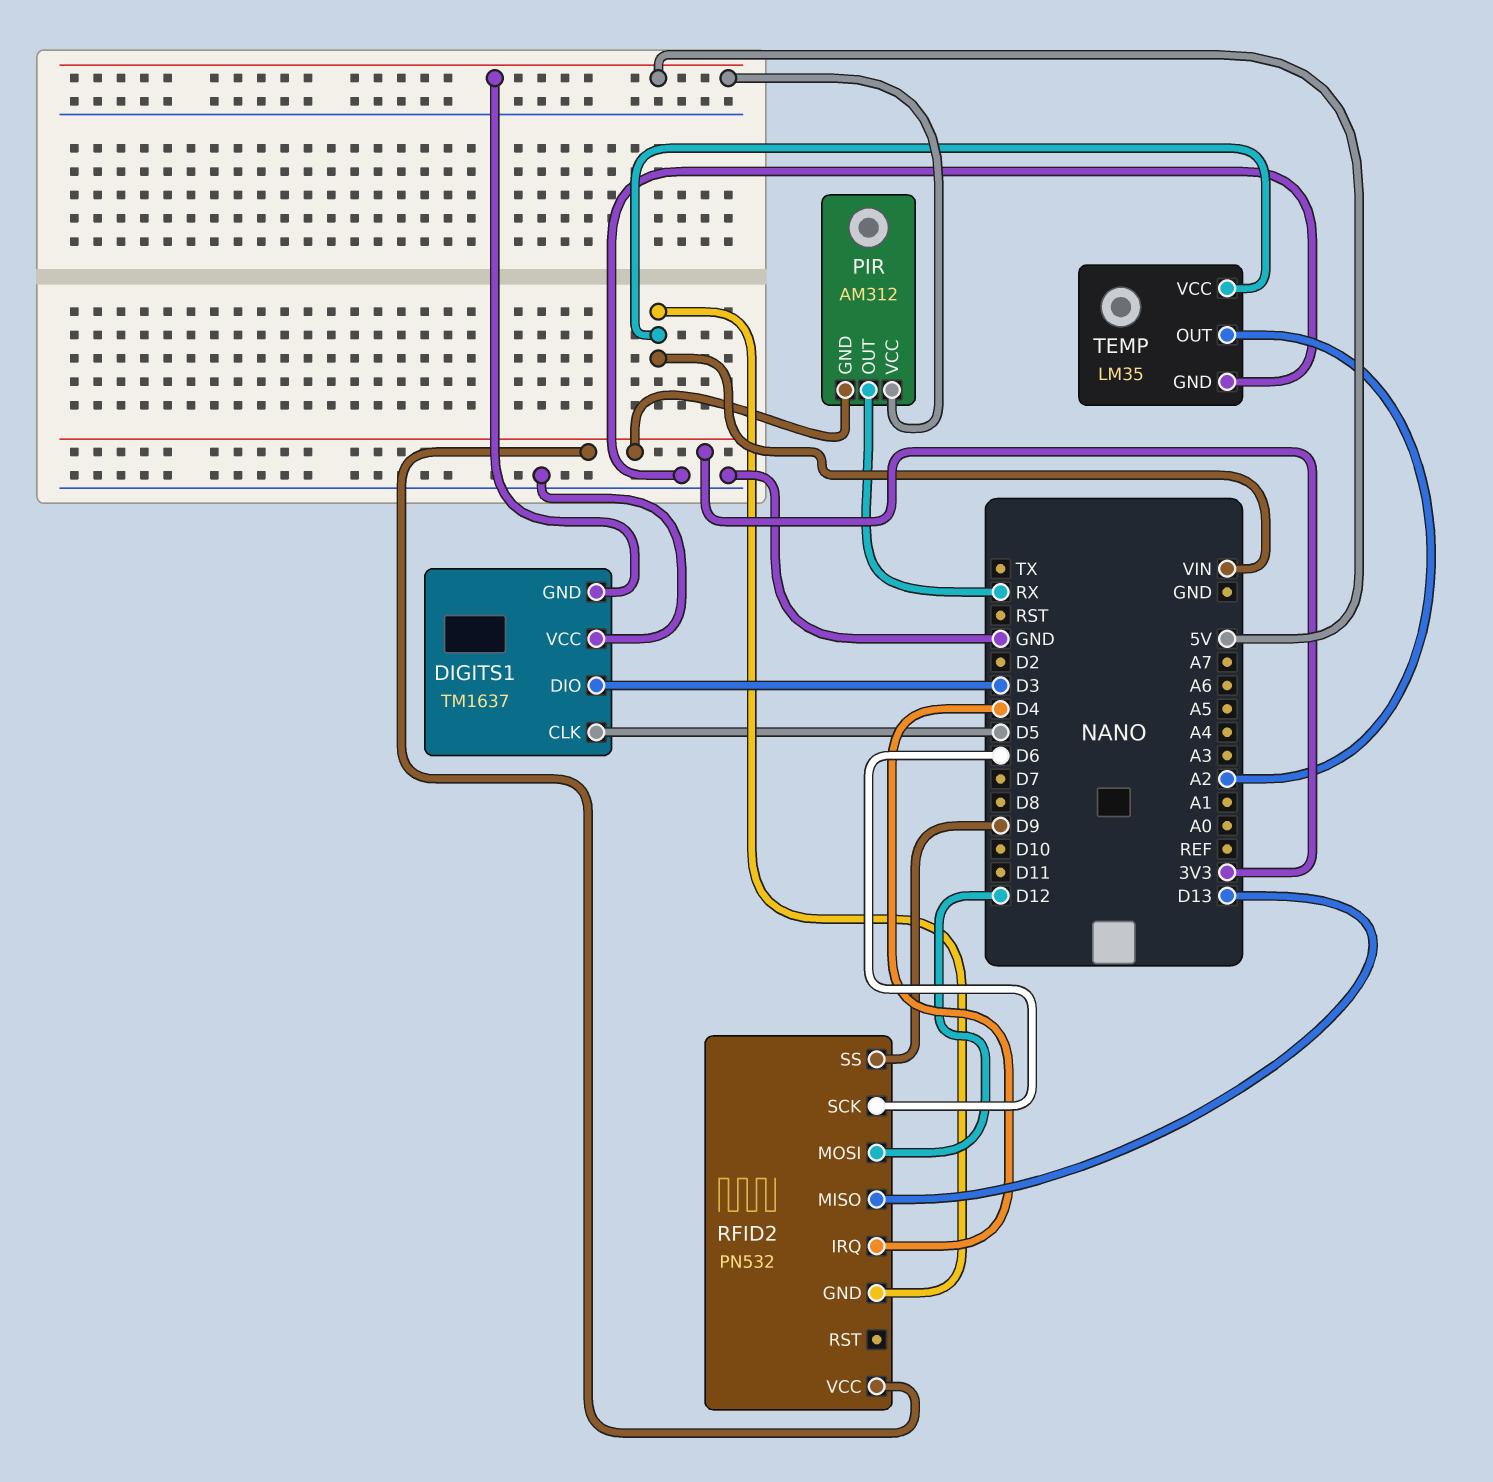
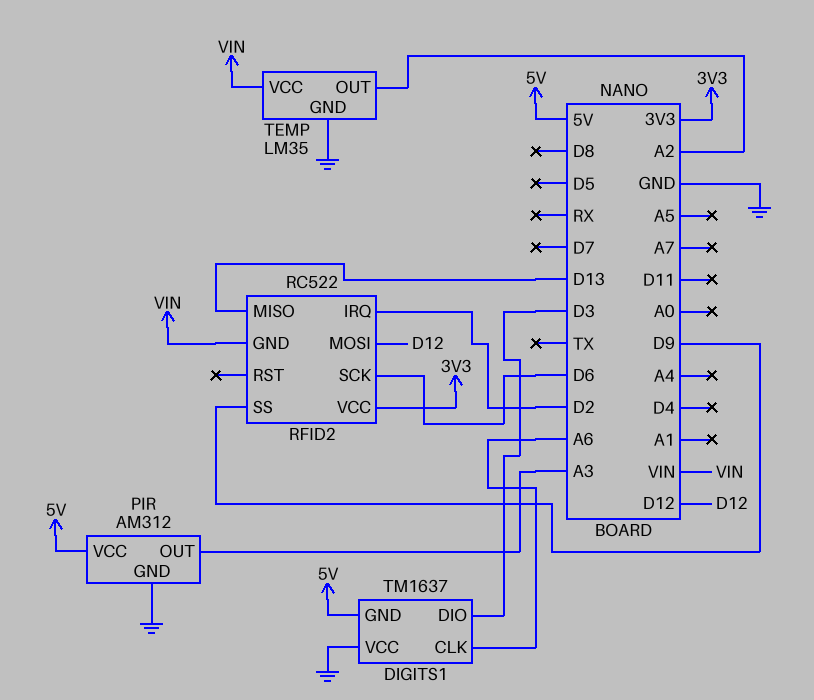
DIGITS1 pin CLK: D5 -> A6
PIR pin GND: 3V3 -> GND
PIR pin OUT: RX -> A3
RFID2: PN532 -> RC522
RFID2 pin IRQ: D4 -> D2

